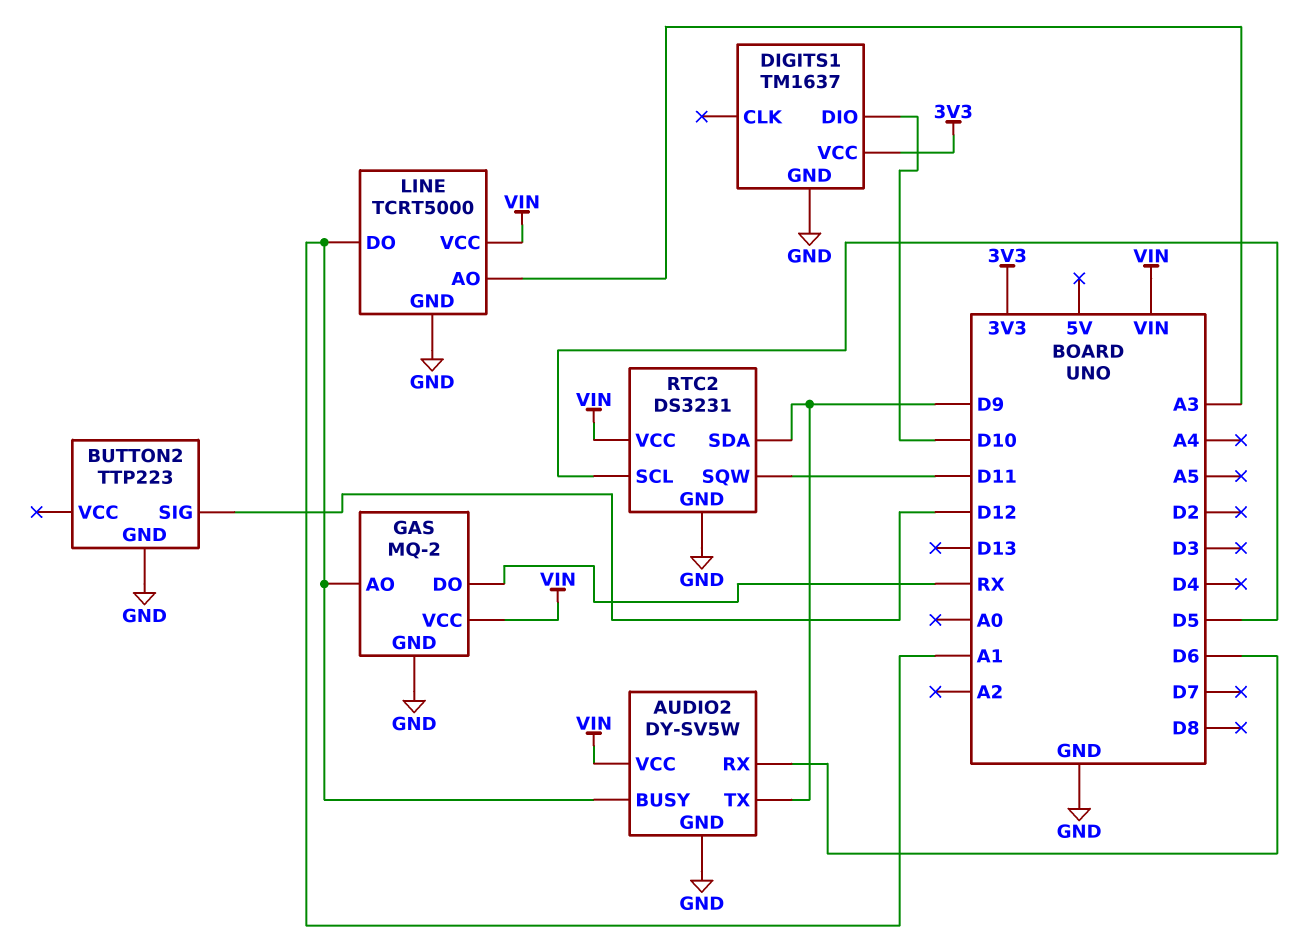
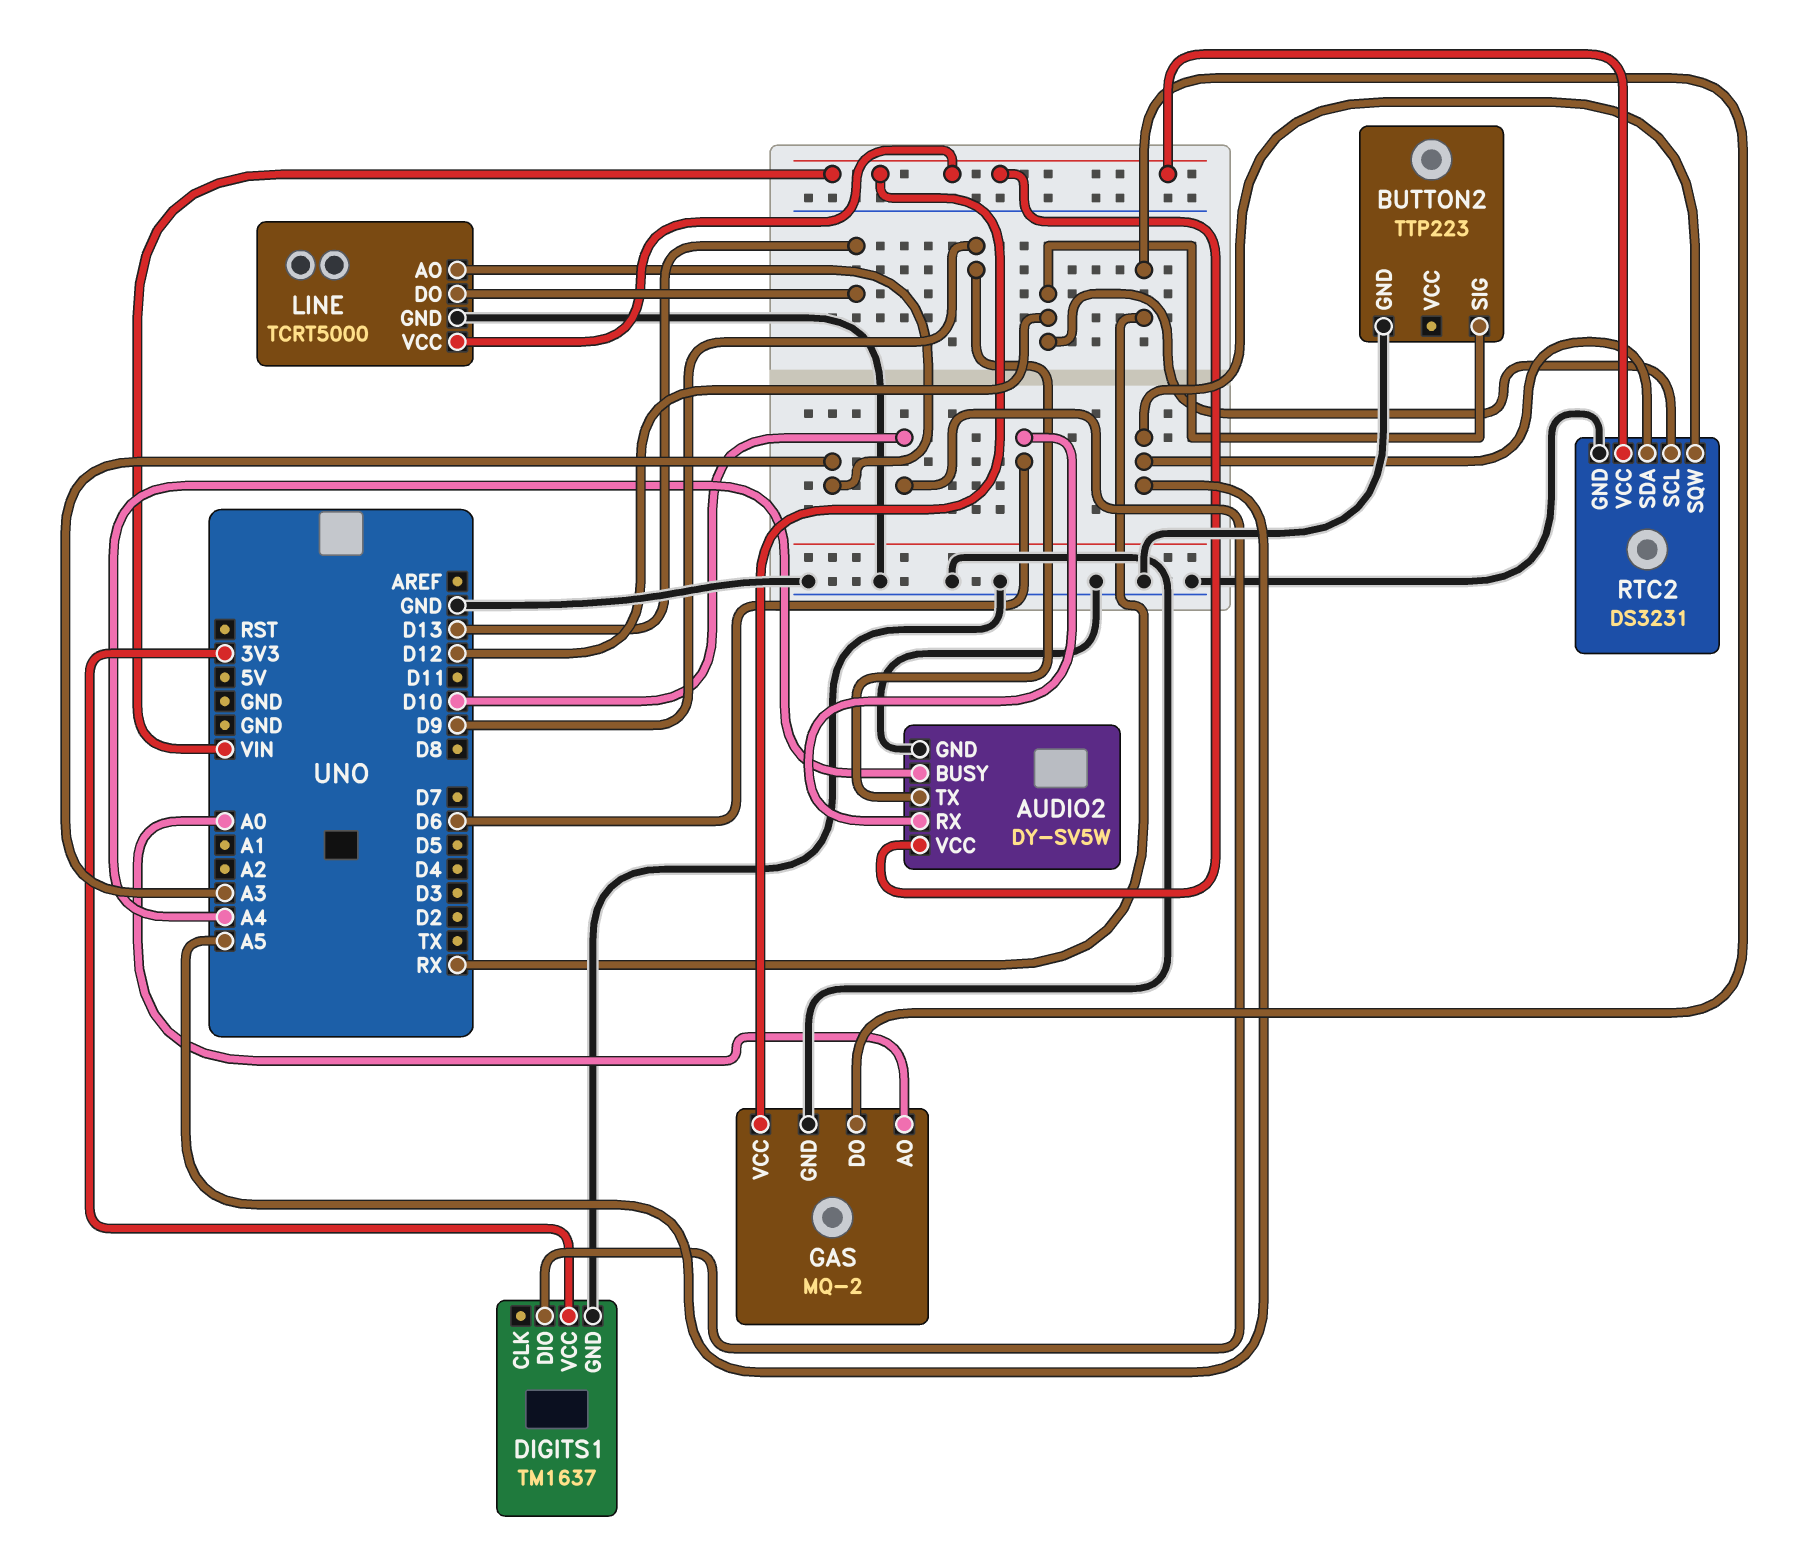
AUDIO2 pin BUSY: A1 -> A4
GAS pin AO: A1 -> A0
LINE pin DO: A1 -> D13
RTC2 pin SCL: D5 -> D12
RTC2 pin SDA: D9 -> A5
RTC2 pin SQW: D11 -> A5

